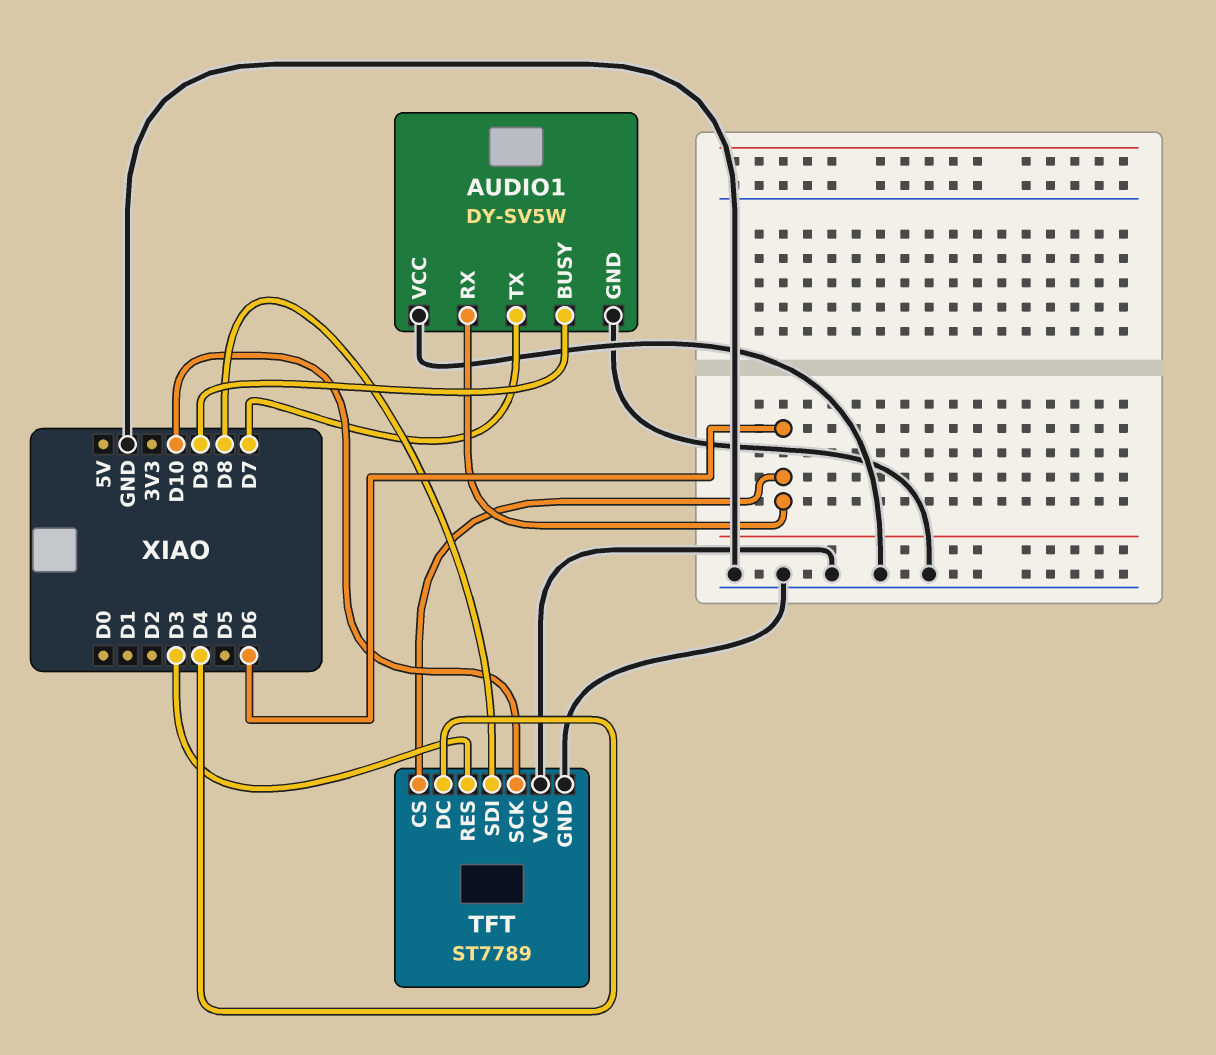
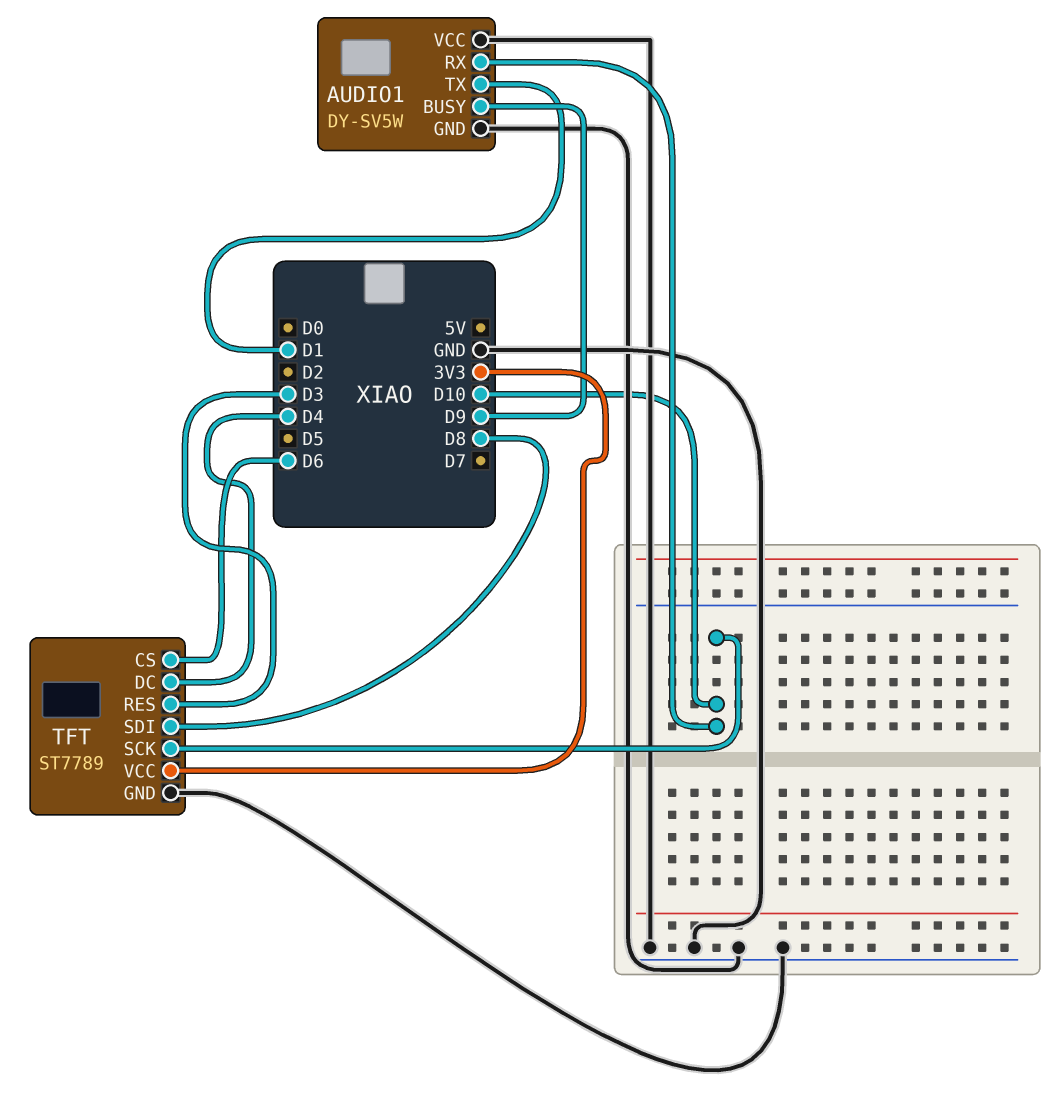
AUDIO1 pin RX: D6 -> D10
AUDIO1 pin TX: D7 -> D1
TFT pin VCC: GND -> 3V3

